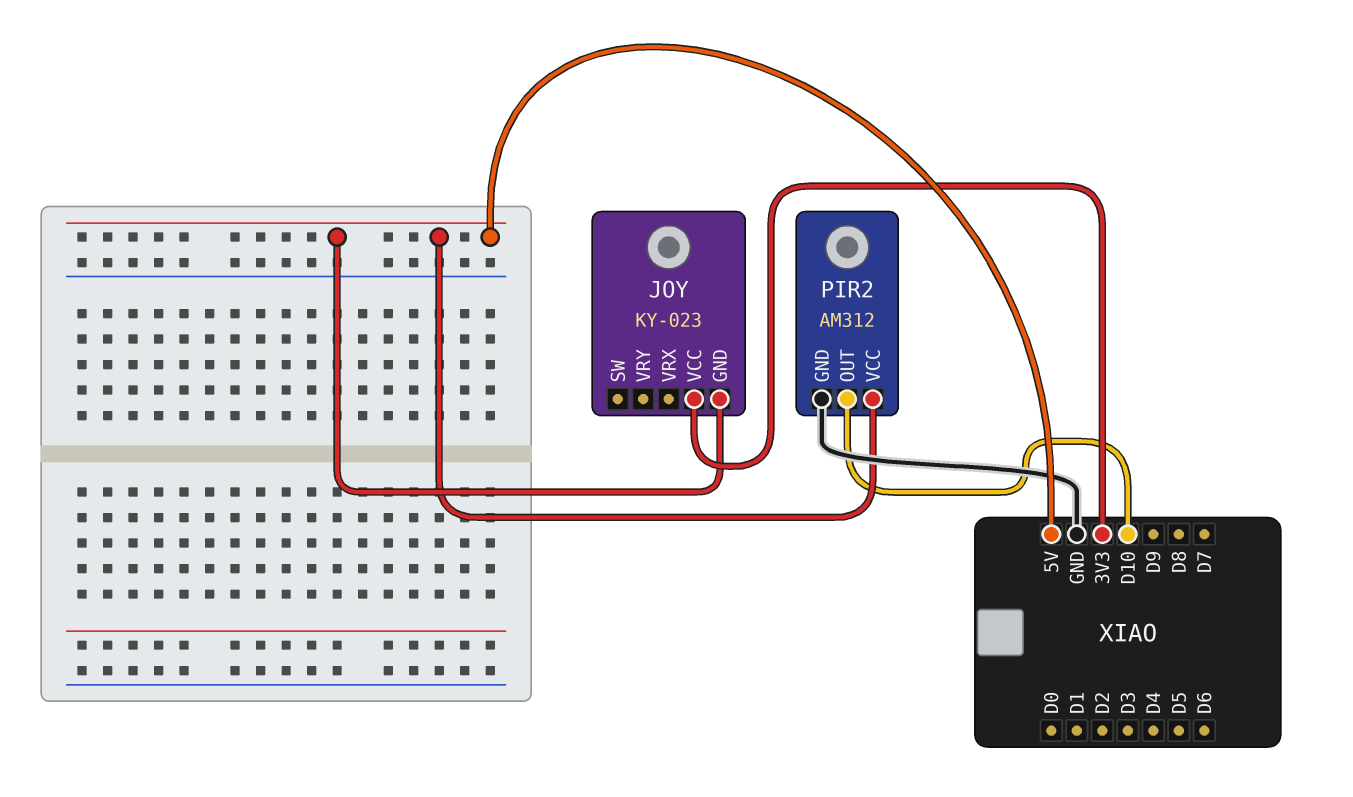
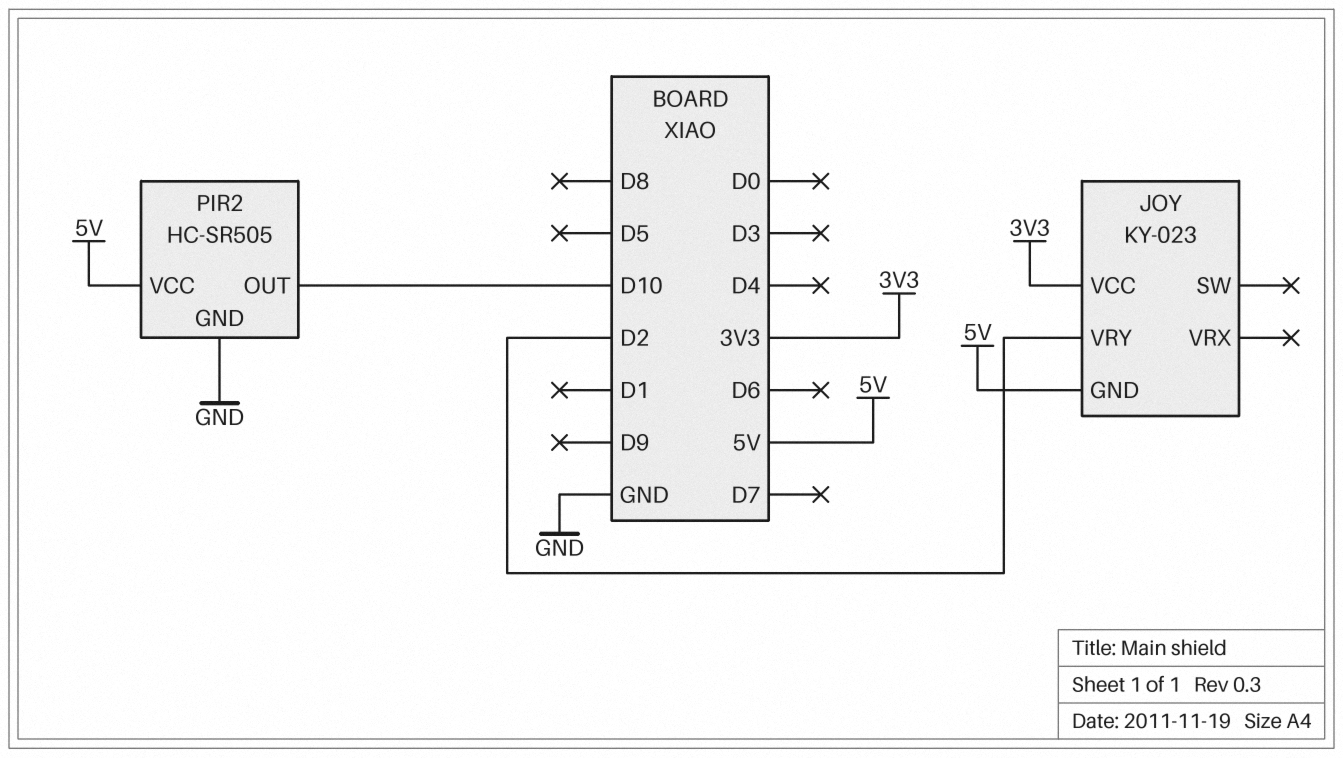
JOY pin VRY: none -> D2
PIR2: AM312 -> HC-SR505

